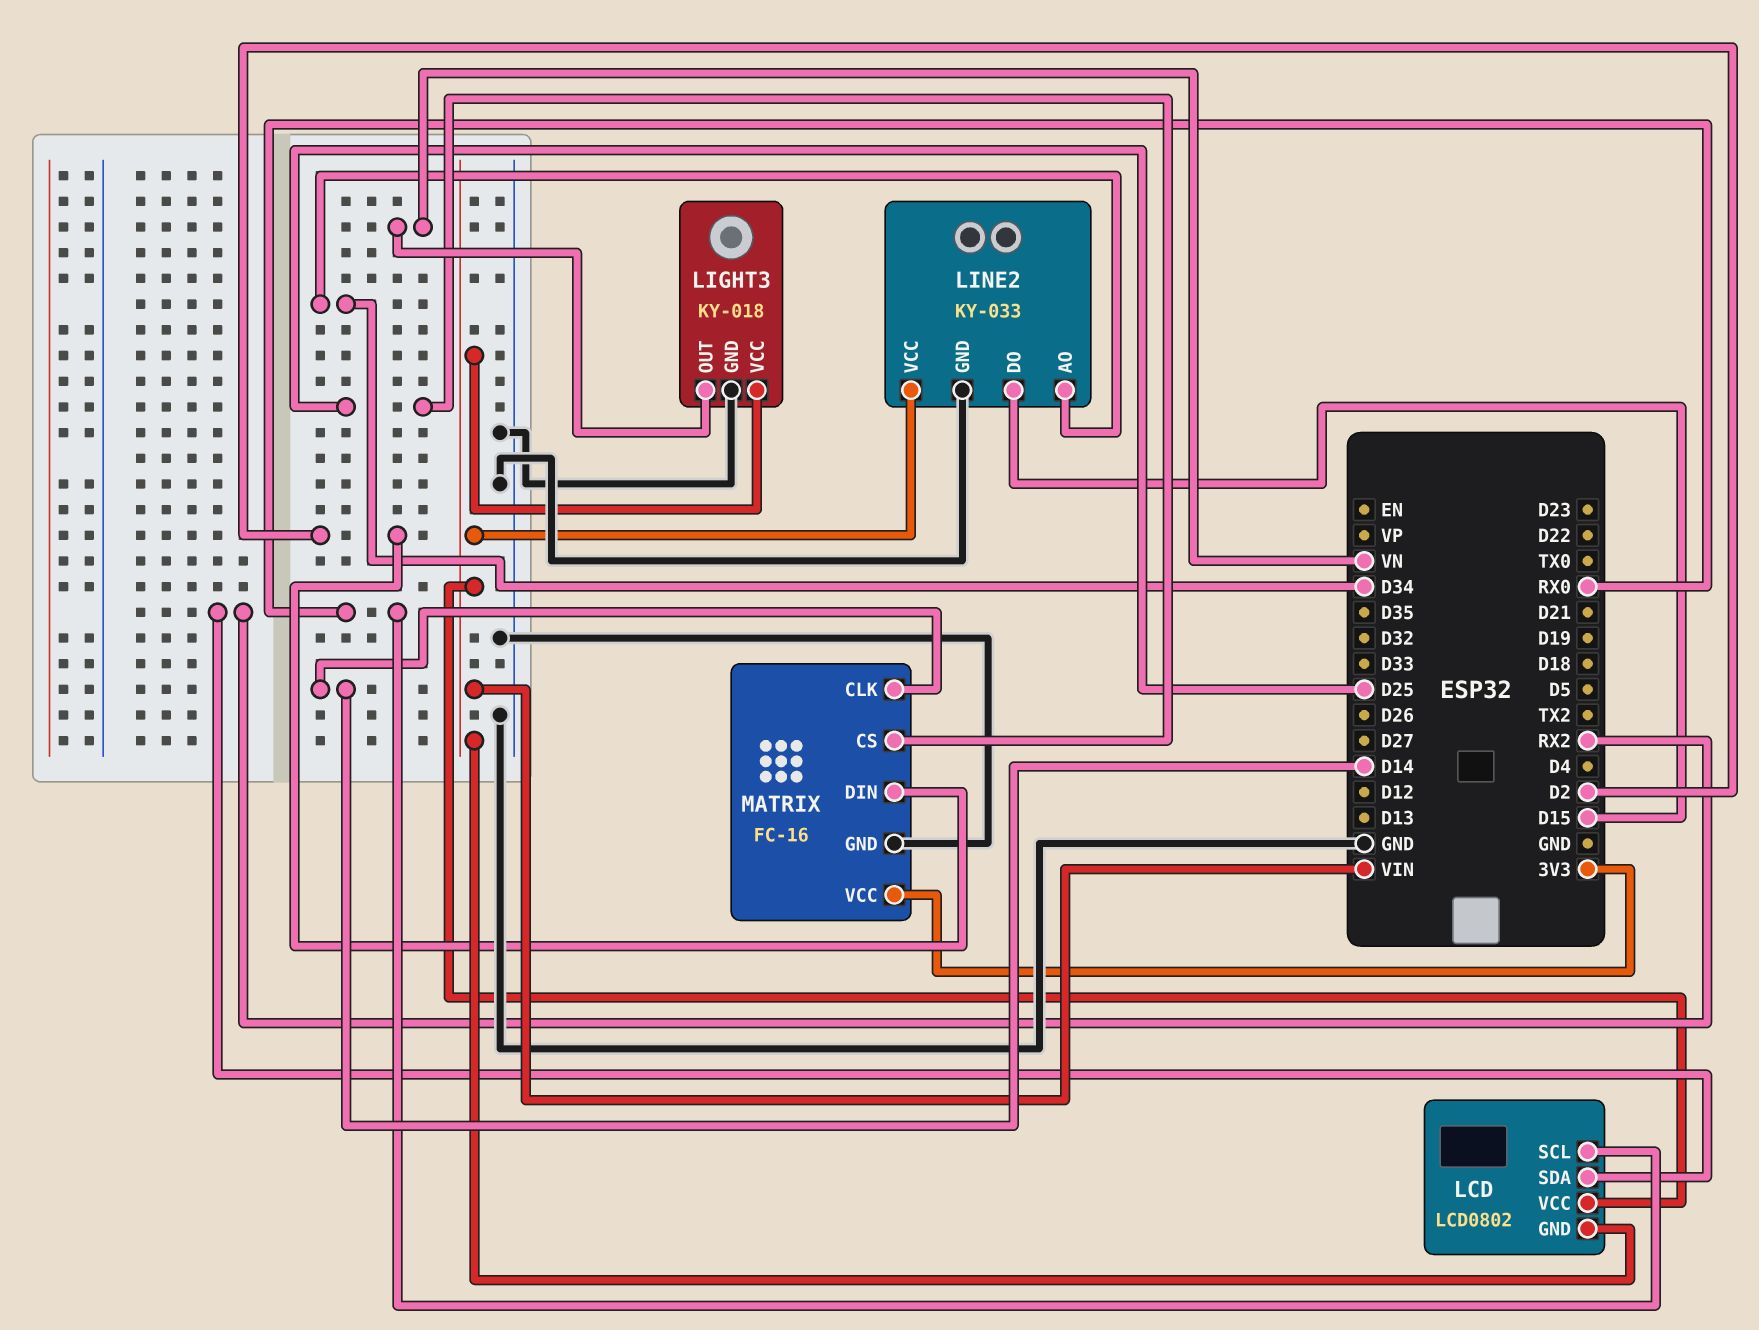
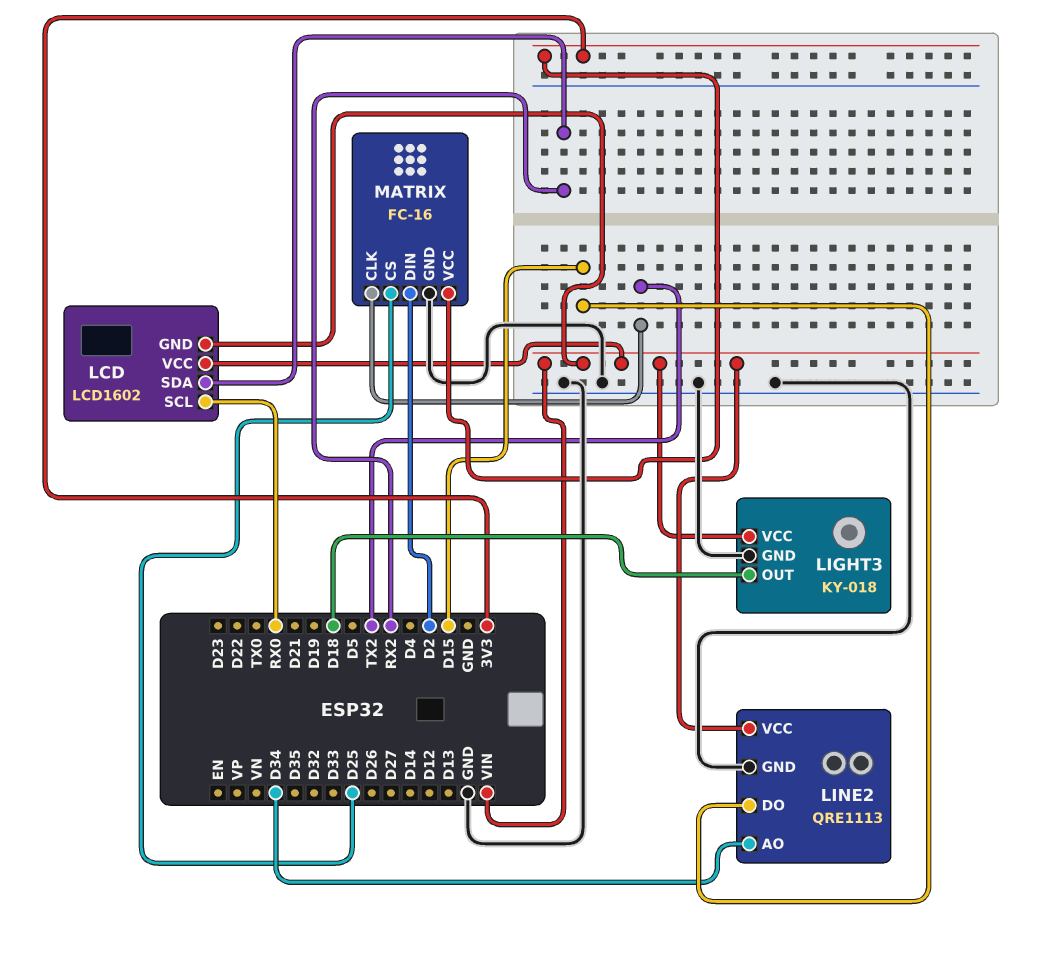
LCD: LCD0802 -> LCD1602
LIGHT3 pin OUT: VN -> D18
LINE2: KY-033 -> QRE1113
MATRIX pin CLK: D14 -> TX2

